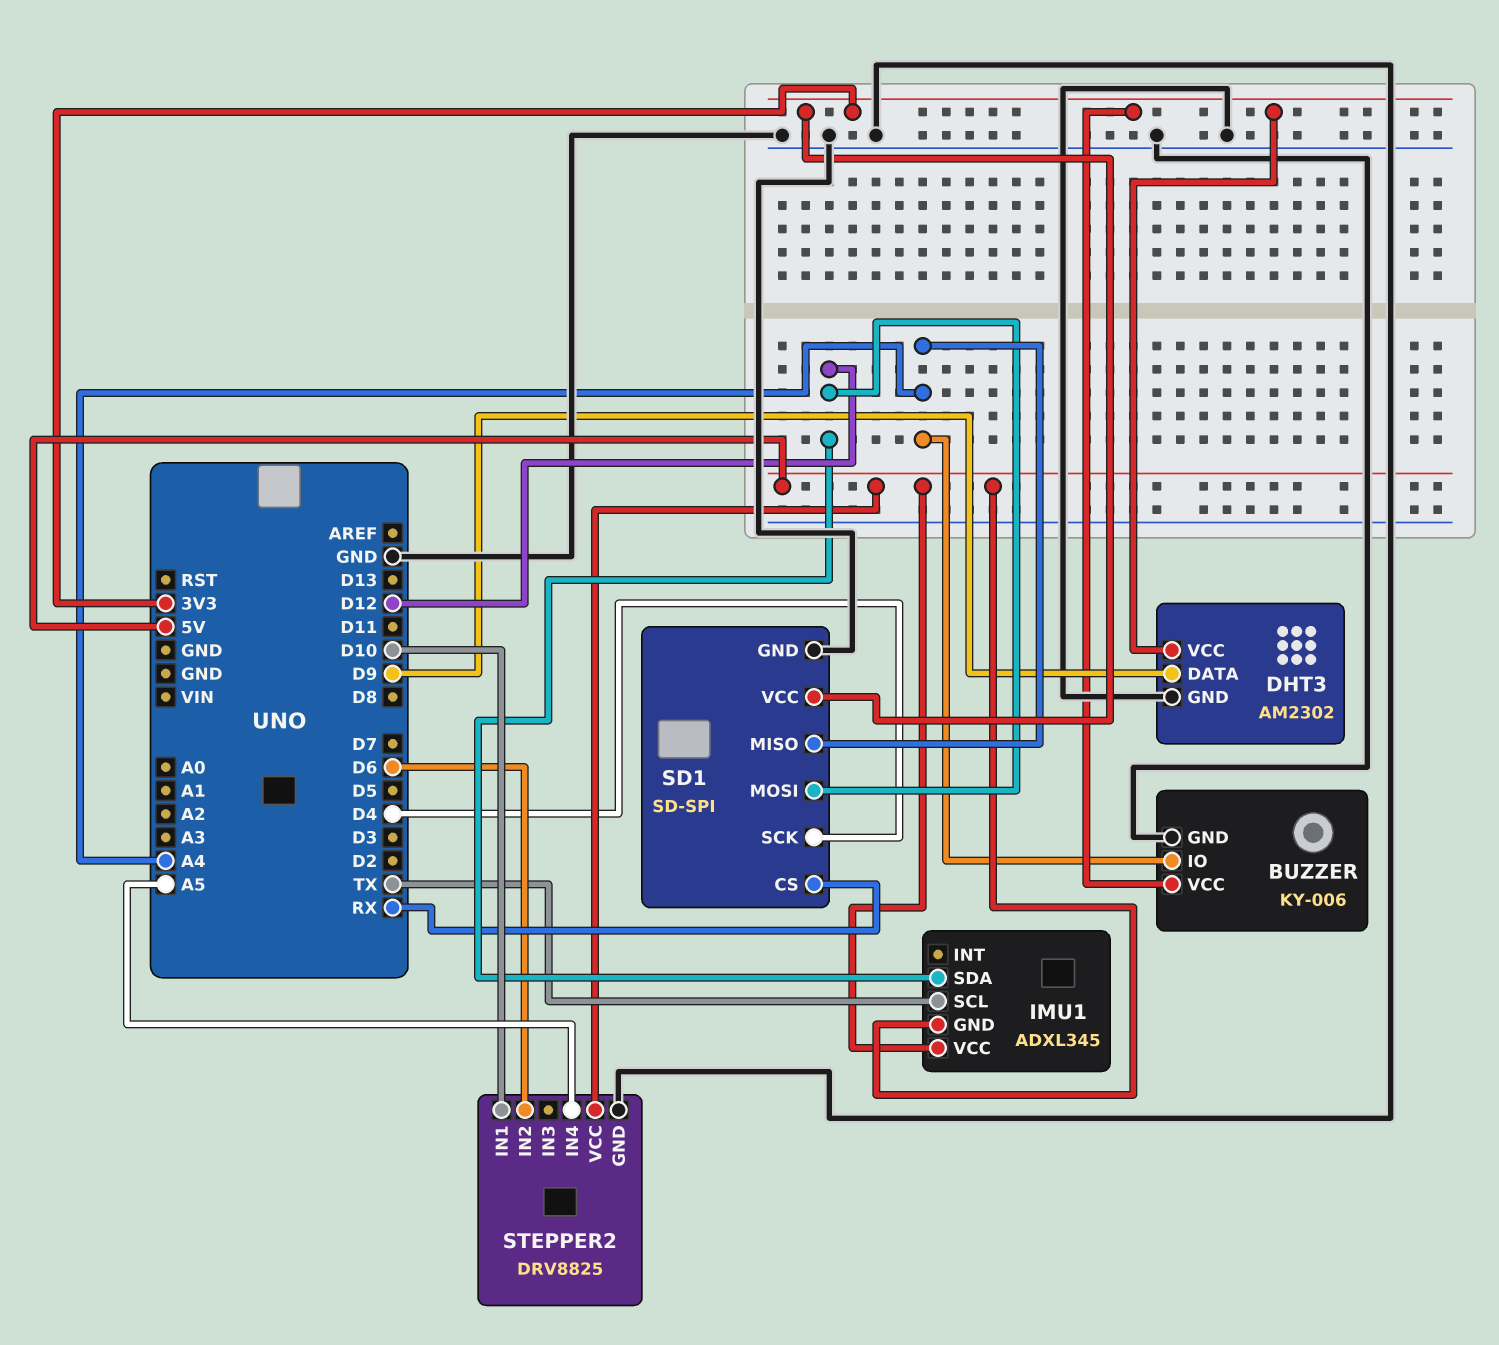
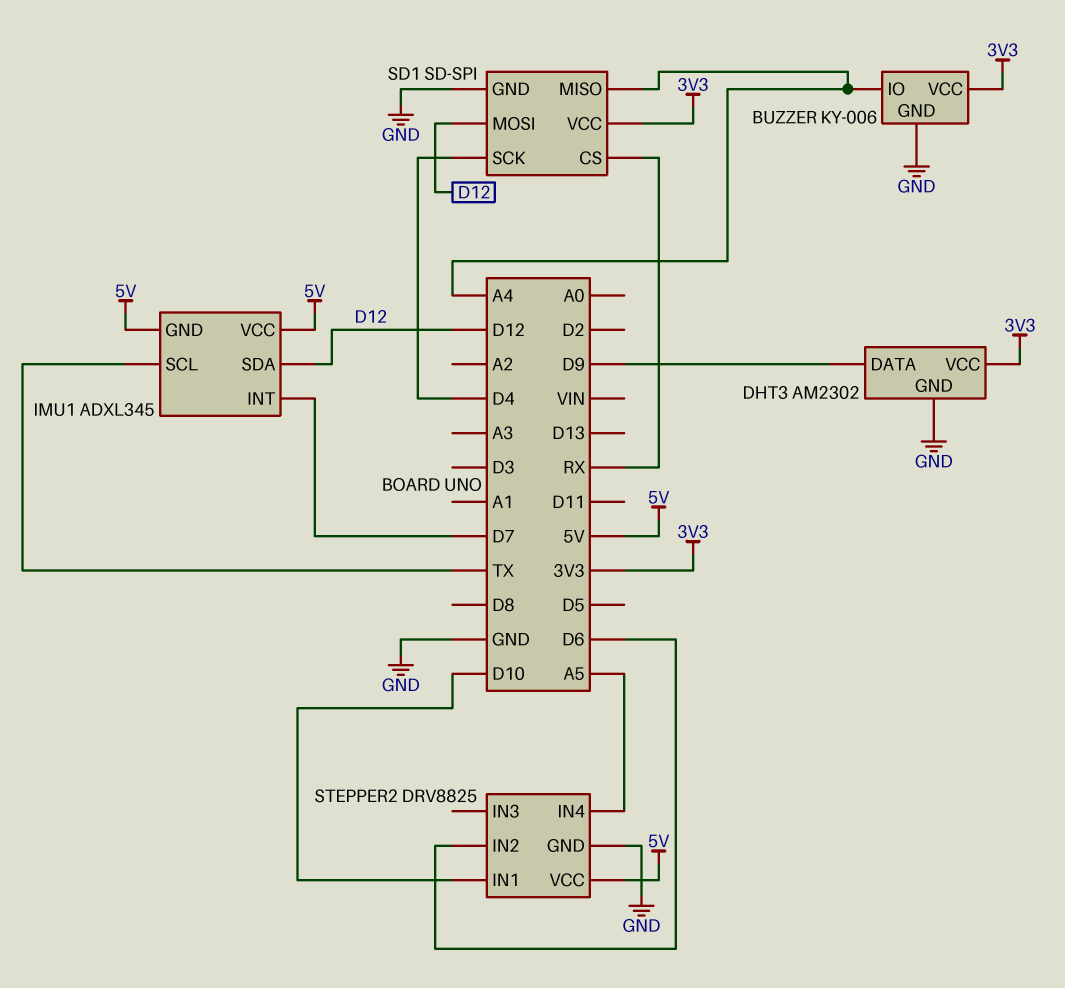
IMU1 pin INT: none -> D7

